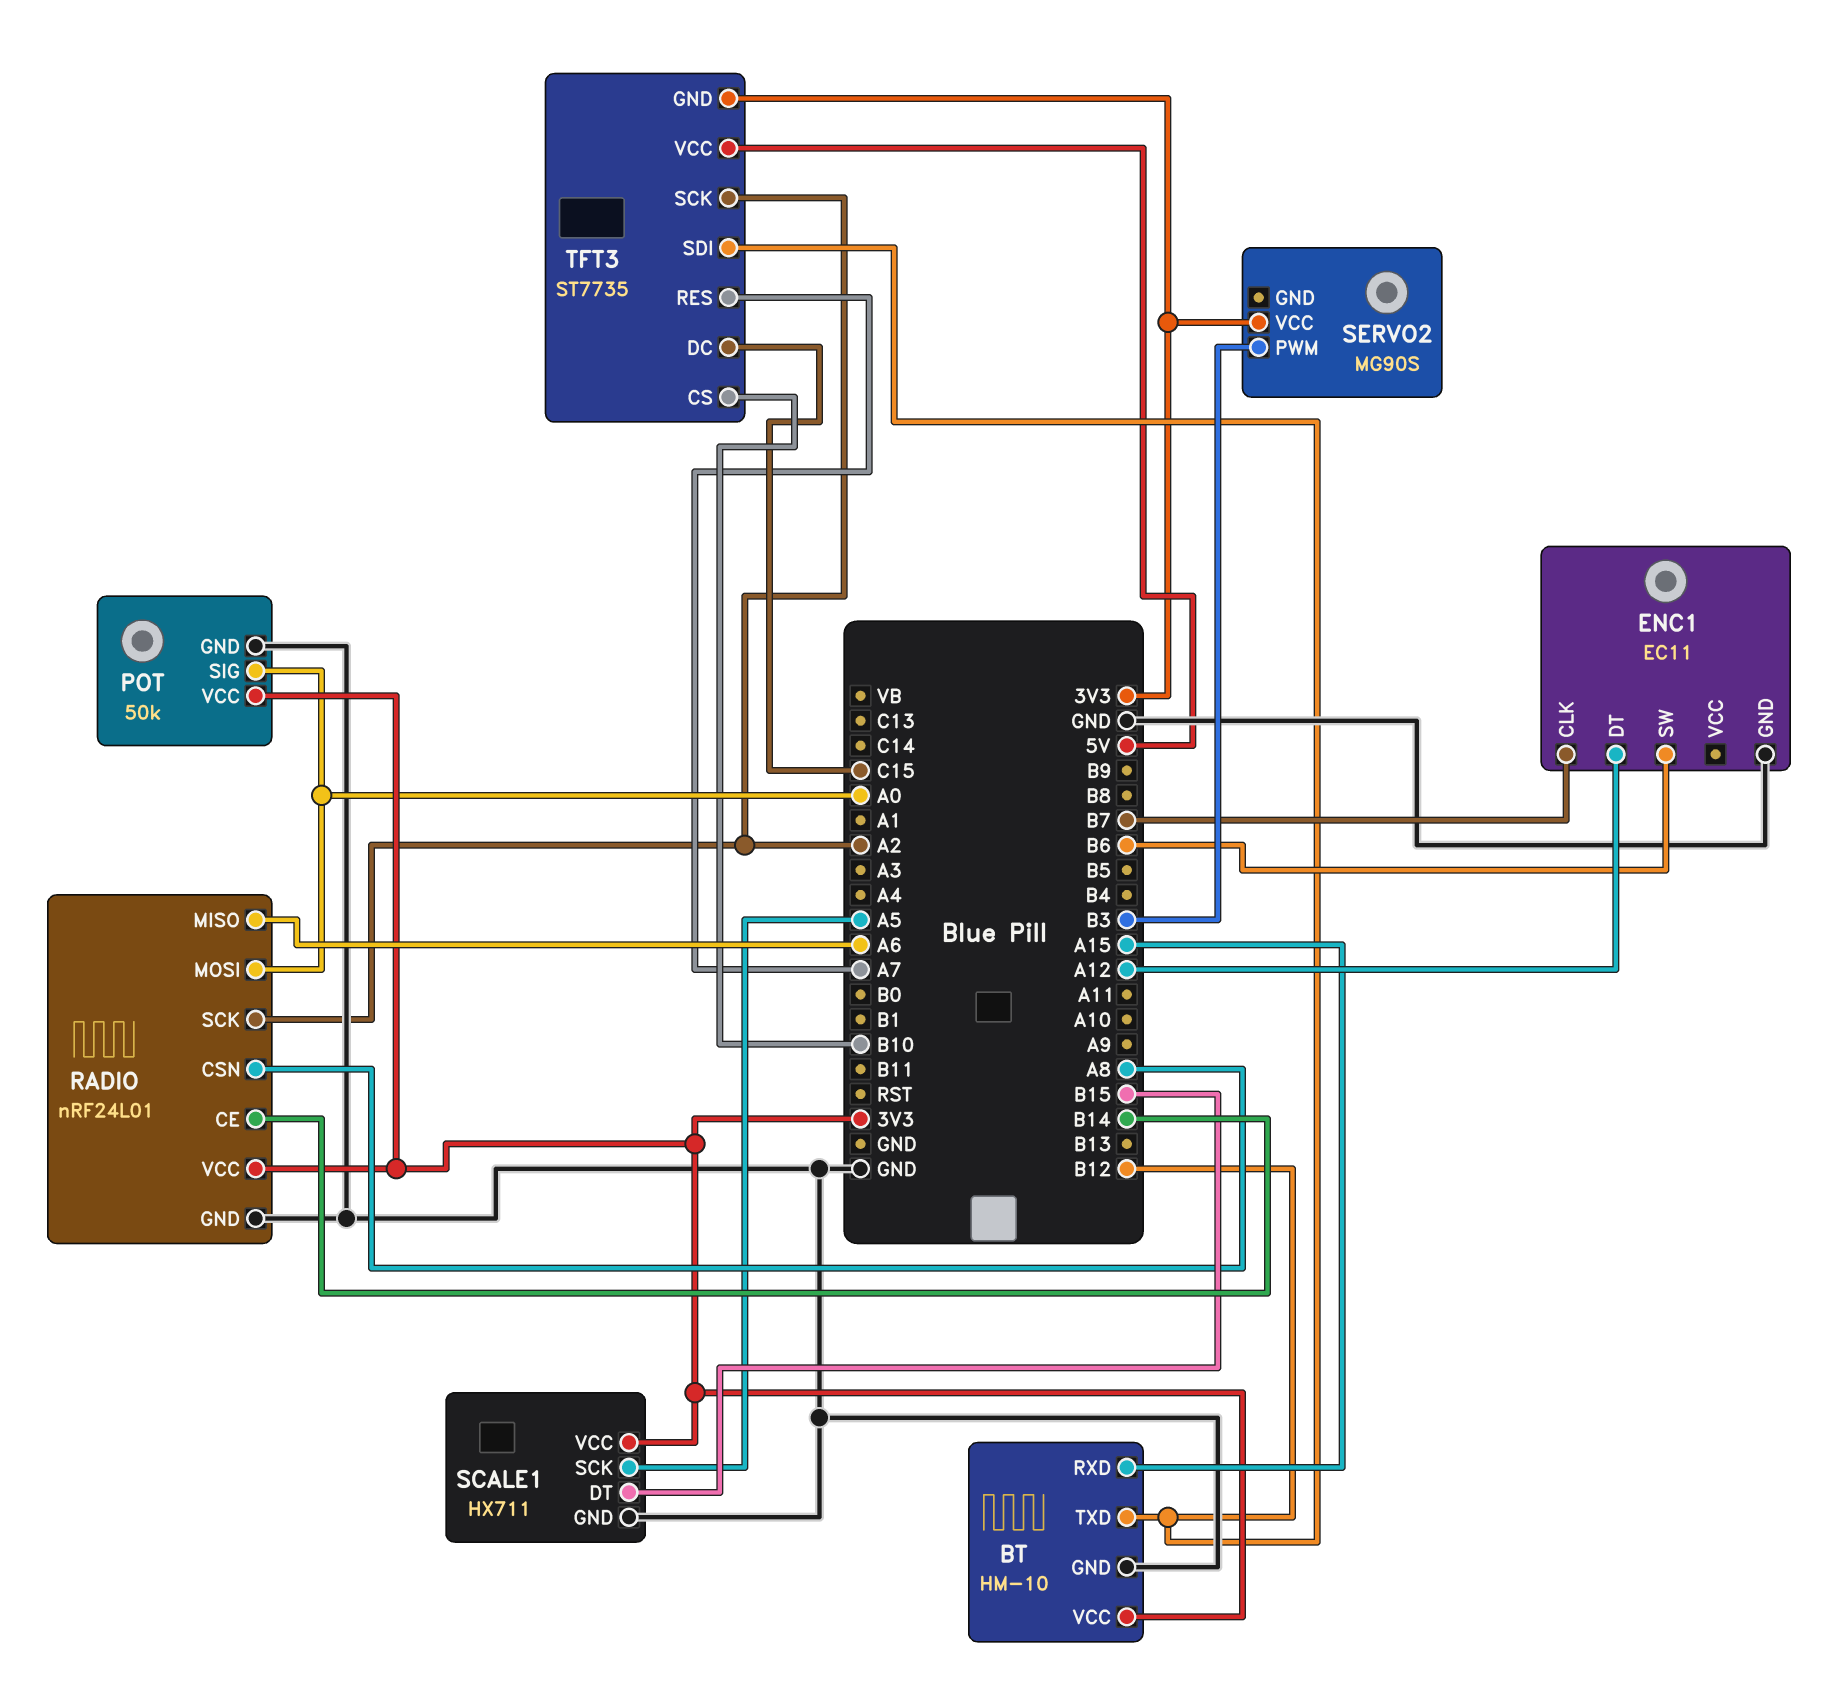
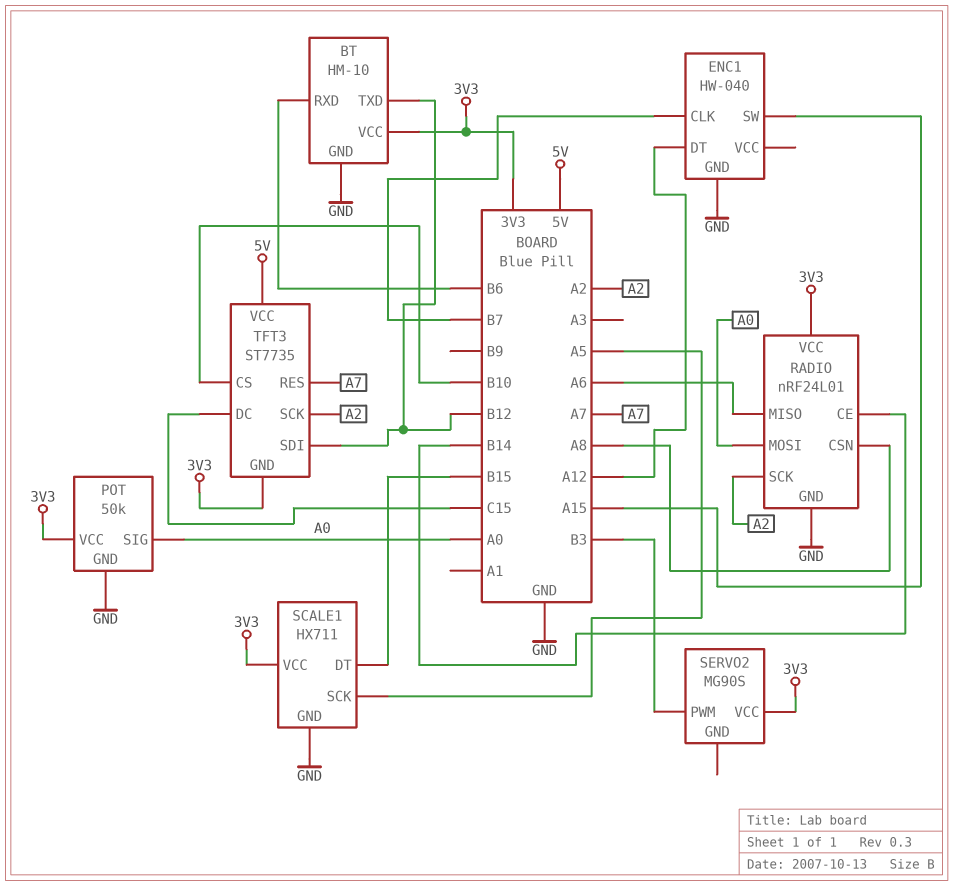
BT pin RXD: A15 -> B6
ENC1: EC11 -> HW-040
ENC1 pin SW: B6 -> A15

